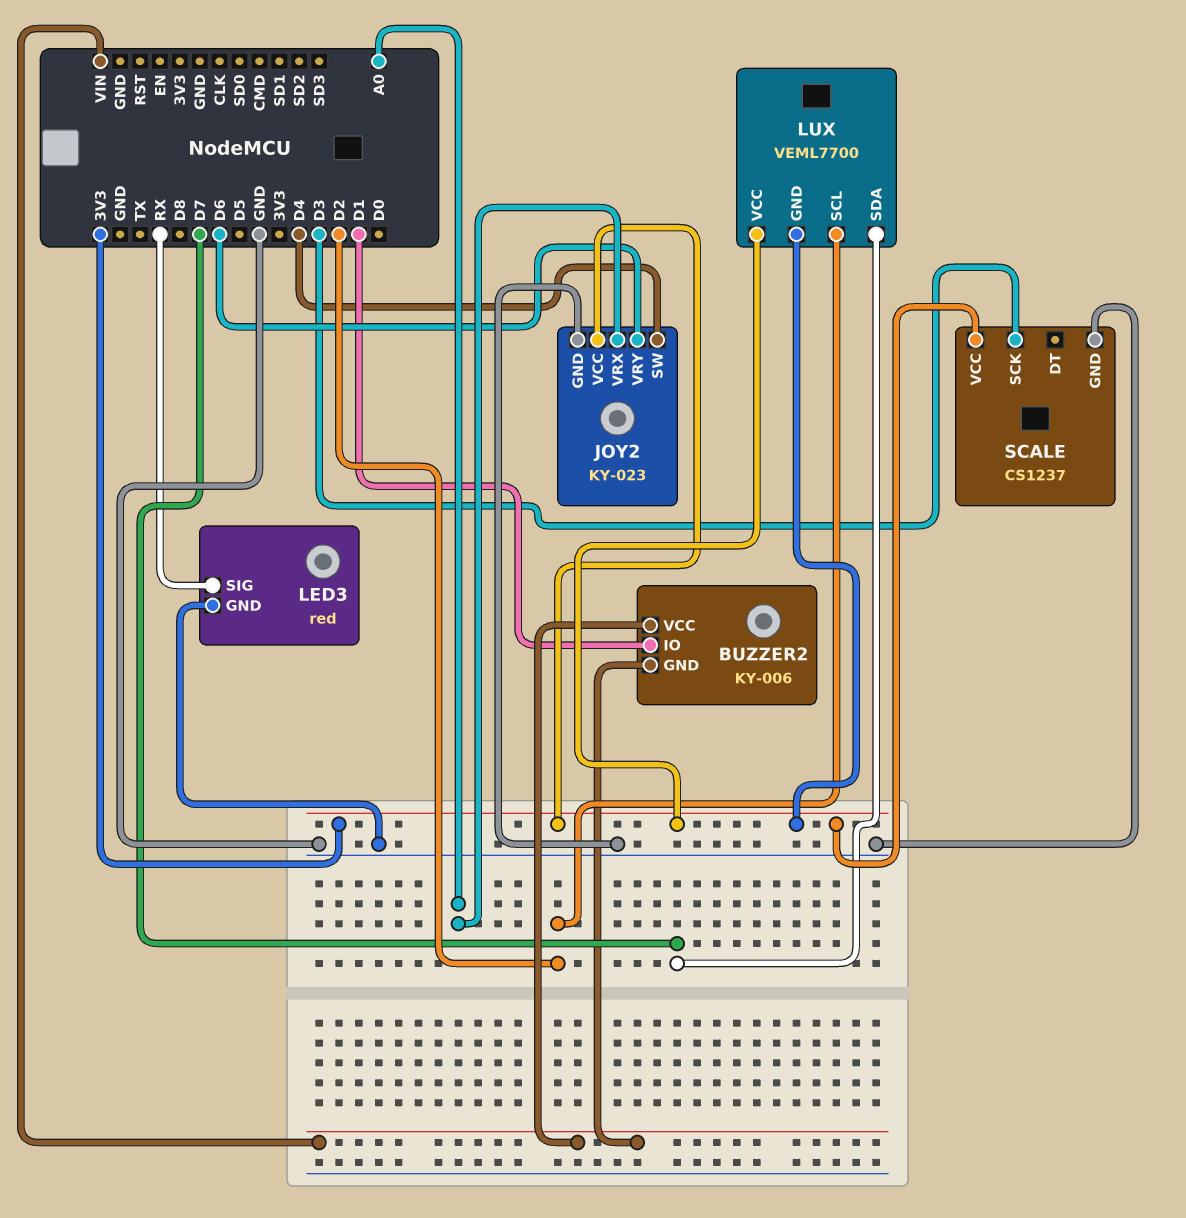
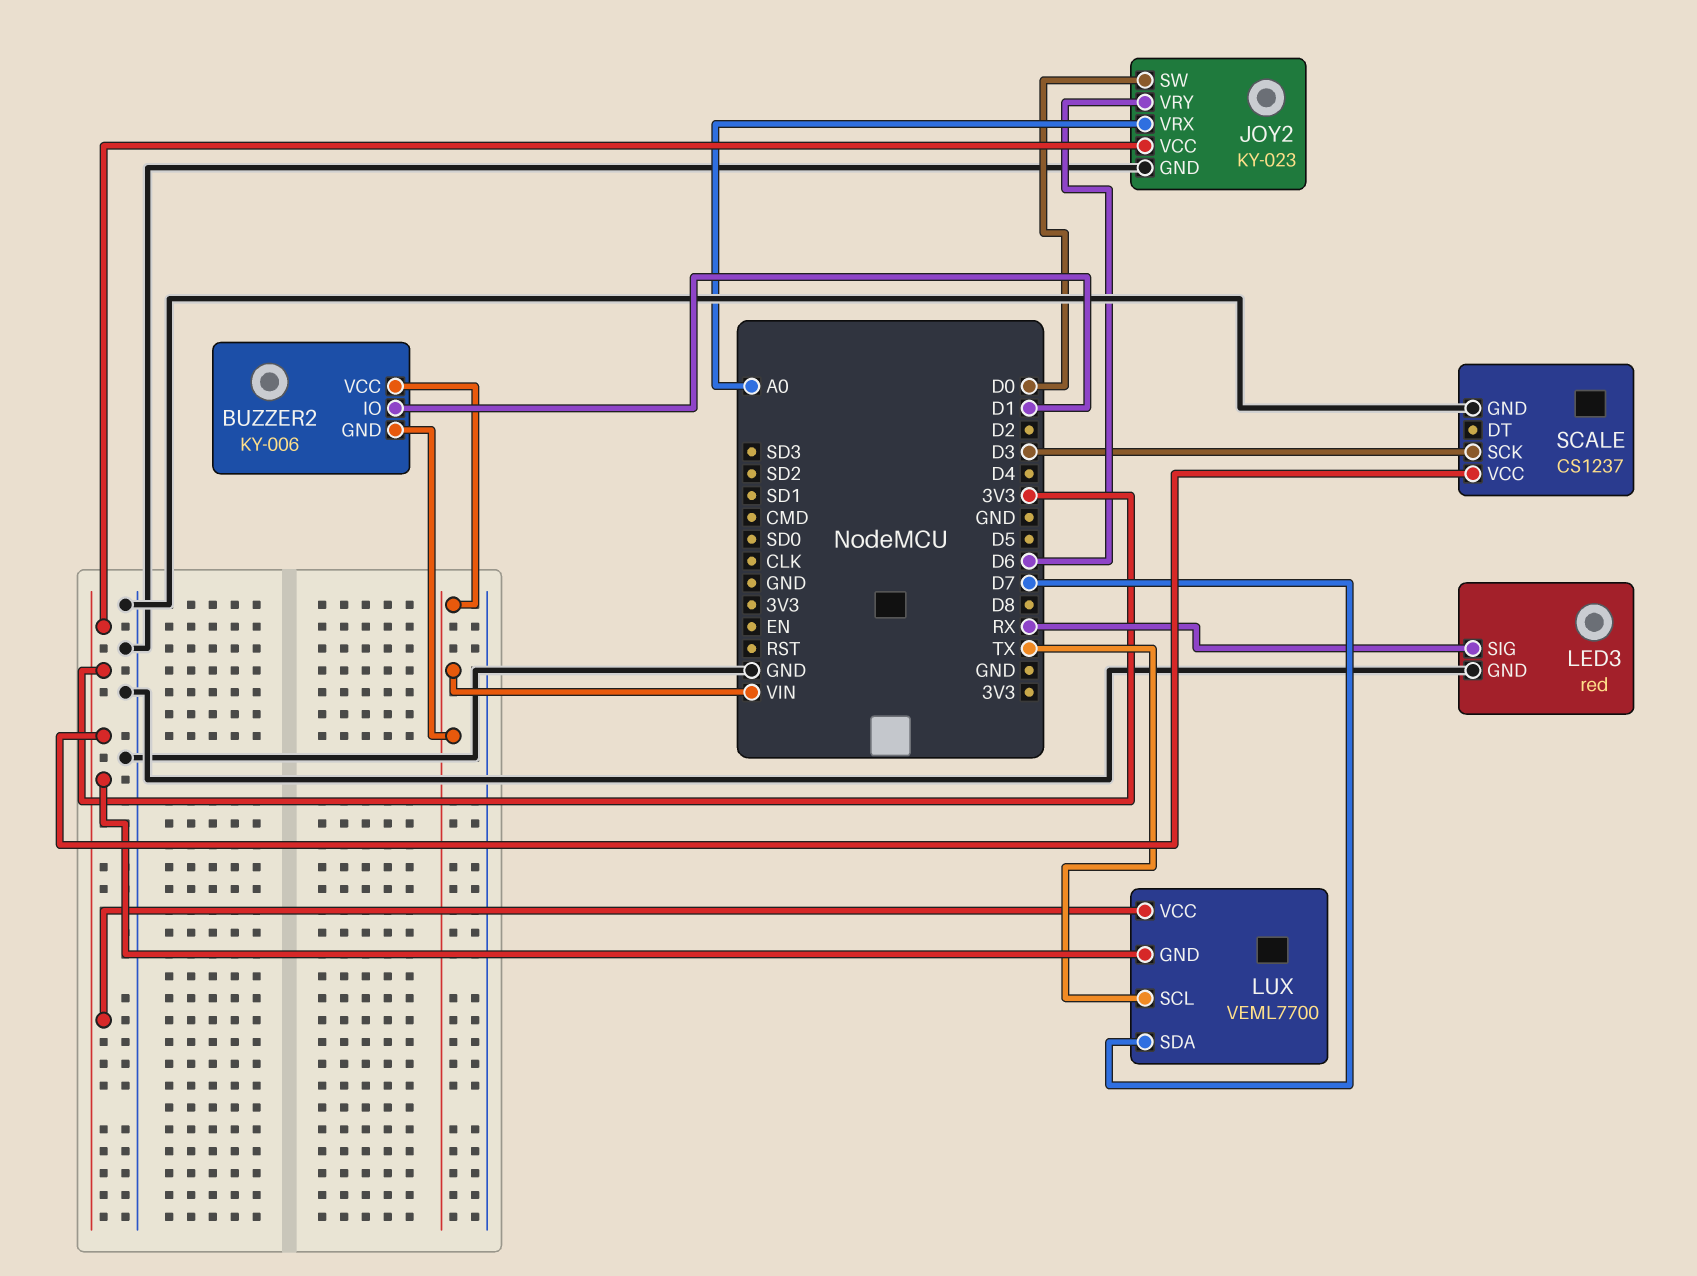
JOY2 pin SW: D4 -> D0
LUX pin SCL: D2 -> TX

